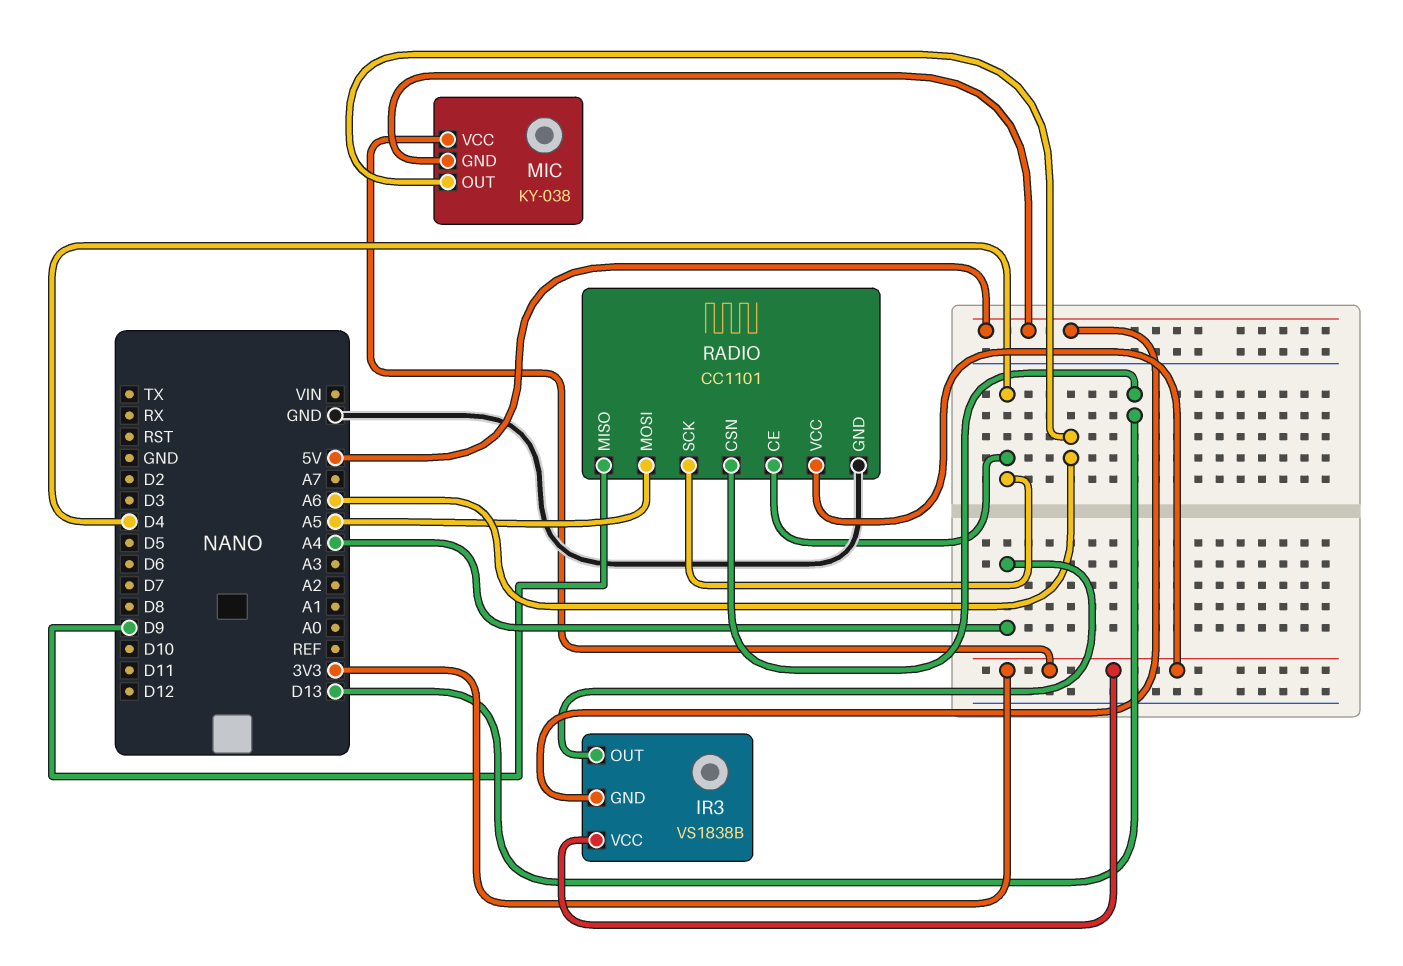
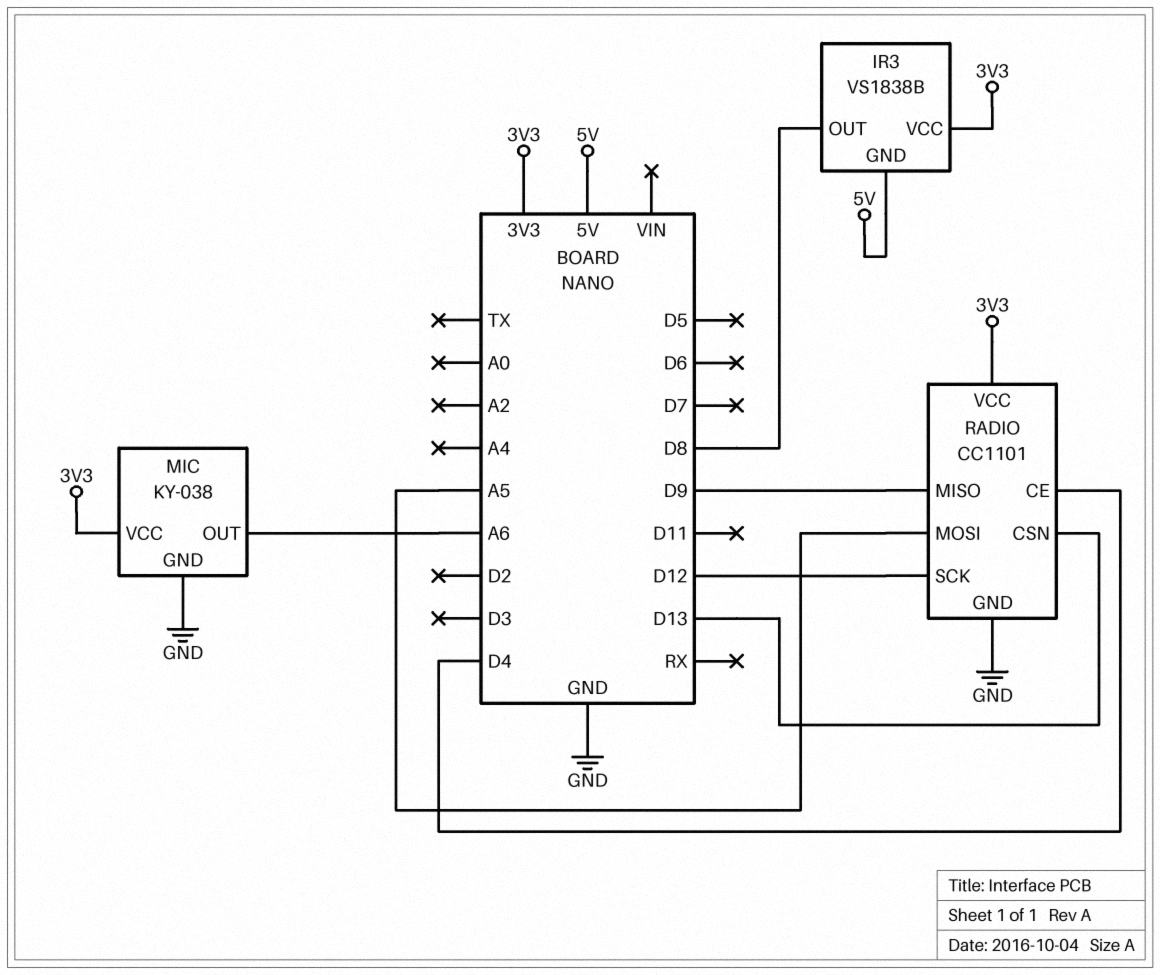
IR3 pin OUT: A4 -> D8
MIC pin GND: 5V -> GND
RADIO pin SCK: D4 -> D12

